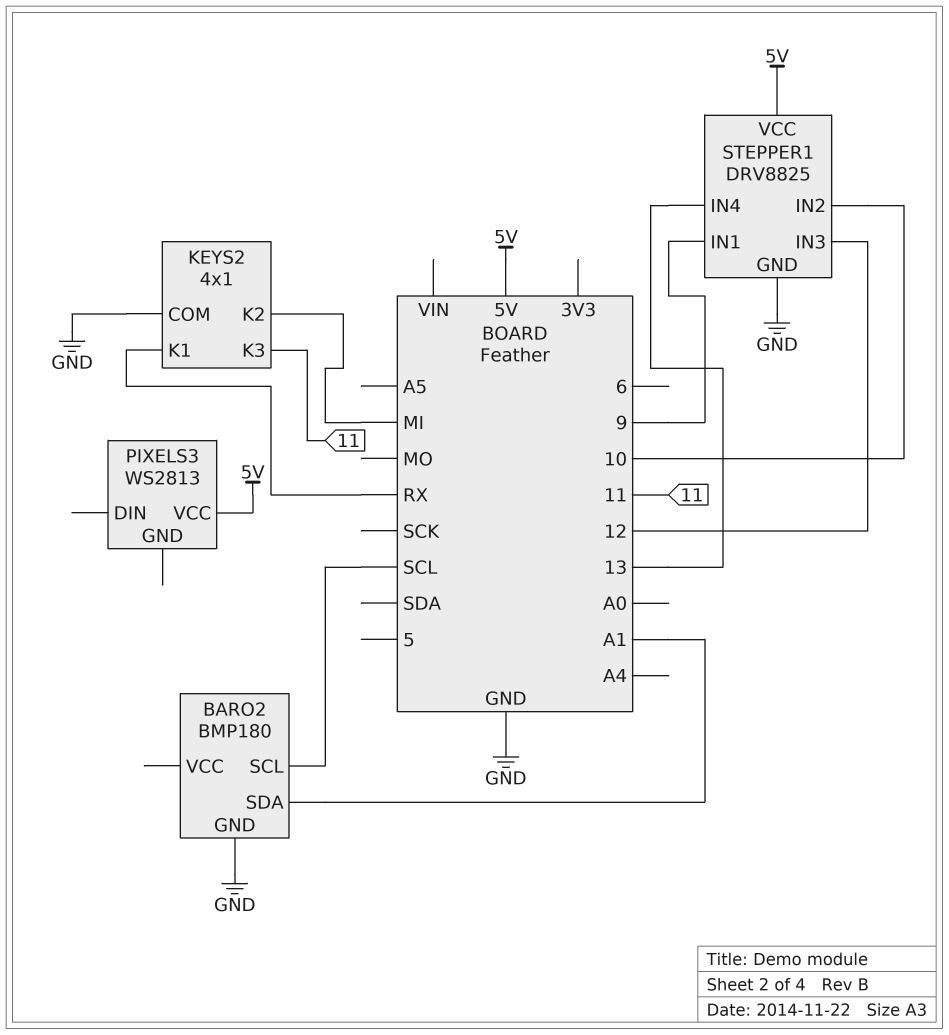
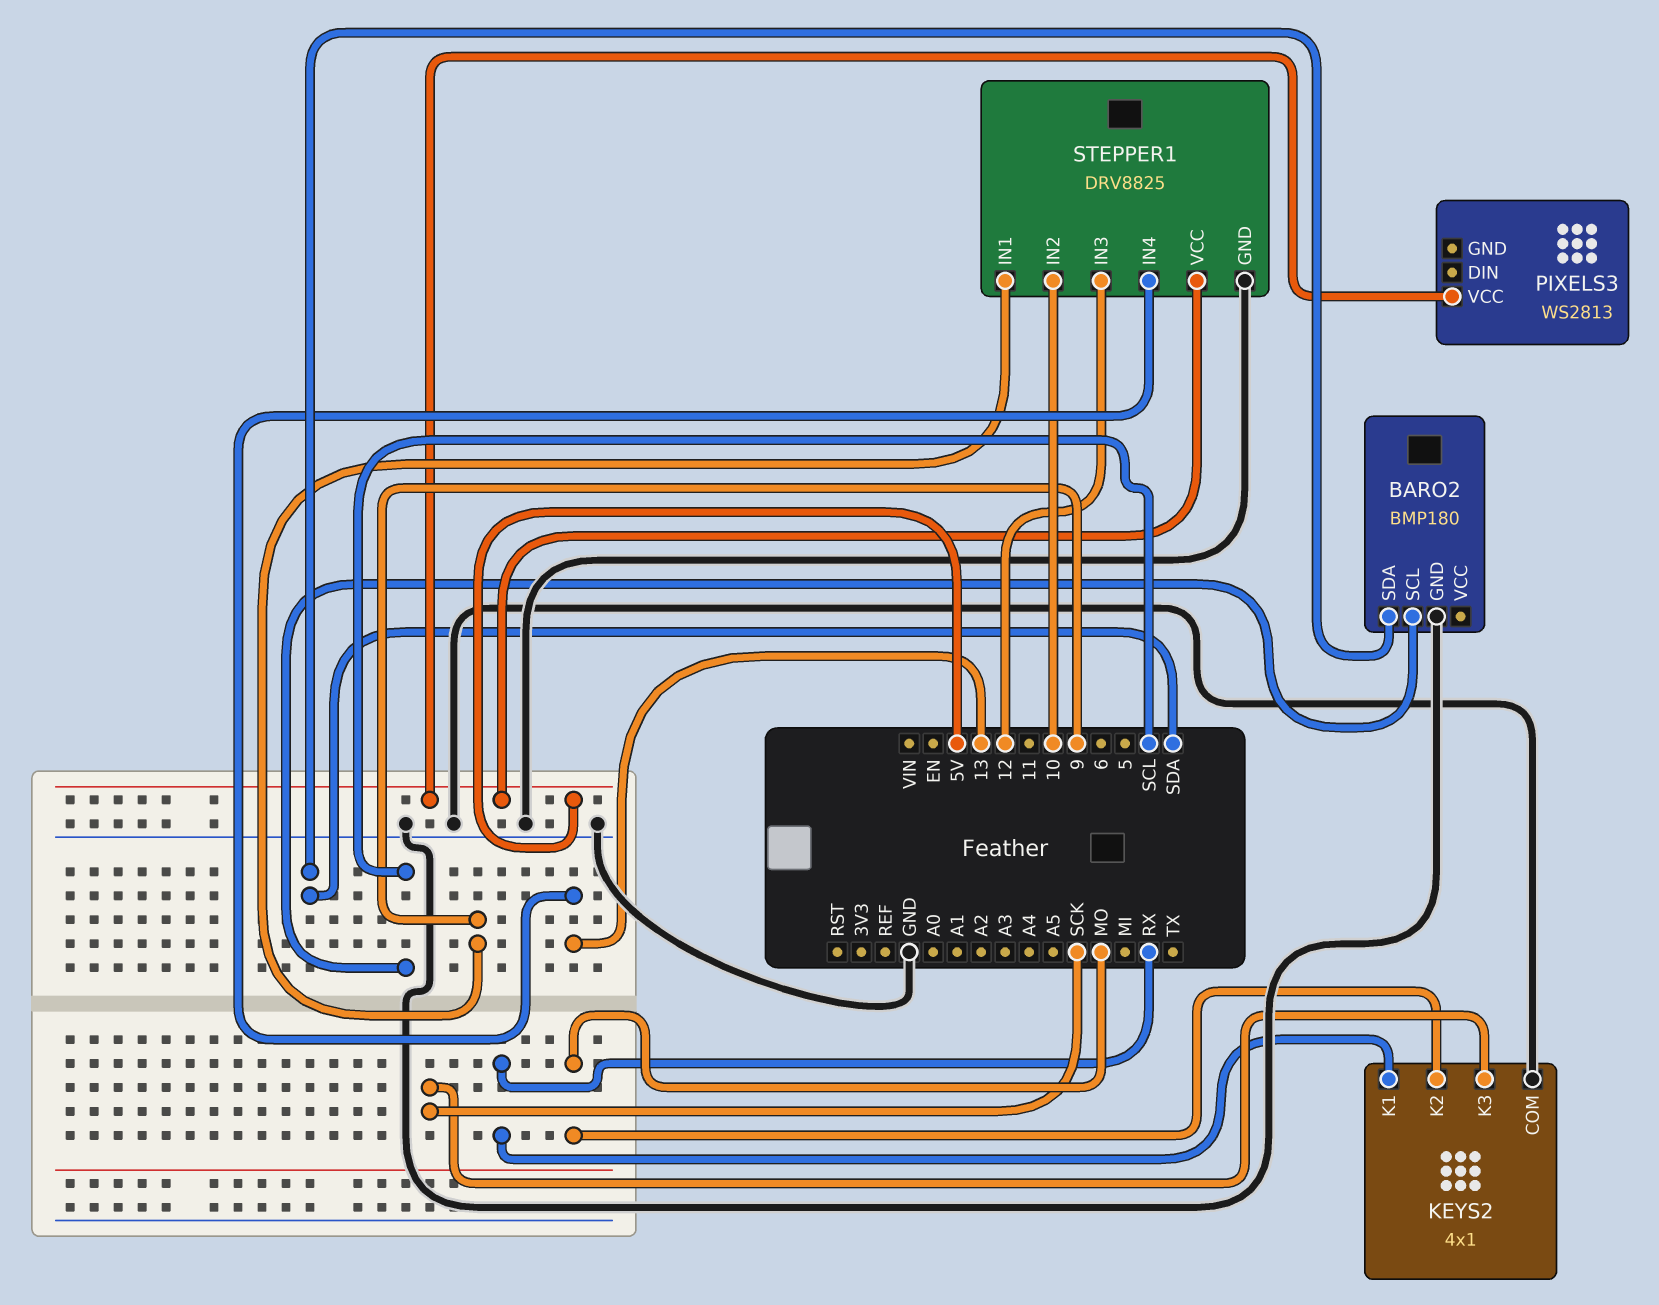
BARO2 pin SDA: A1 -> SDA
KEYS2 pin K2: MI -> MO
KEYS2 pin K3: 11 -> SCK

